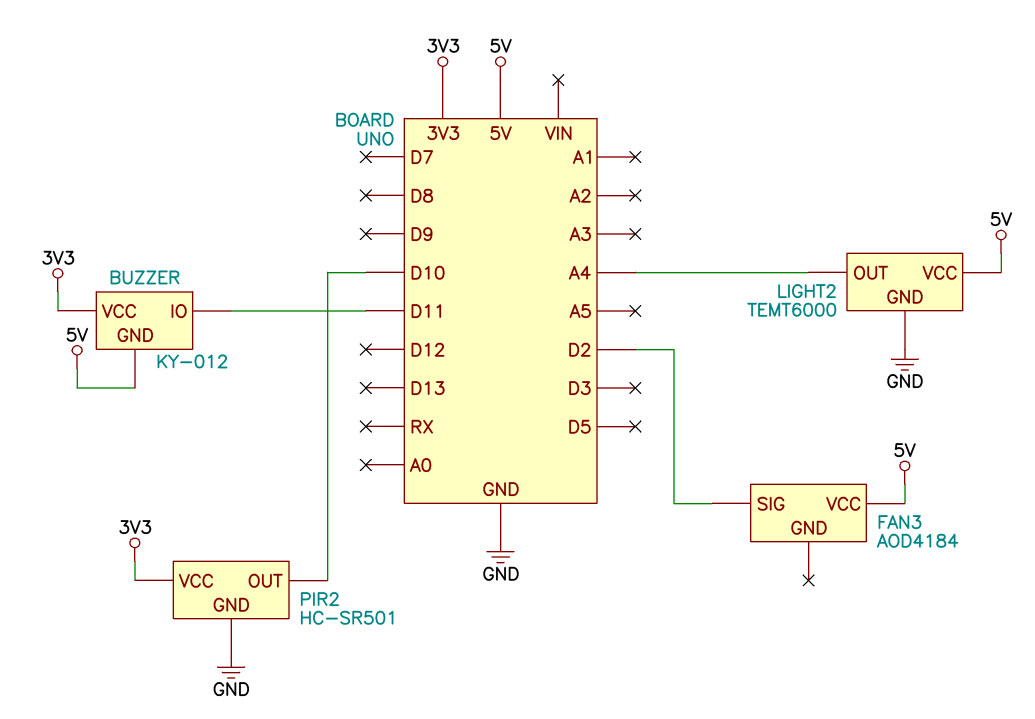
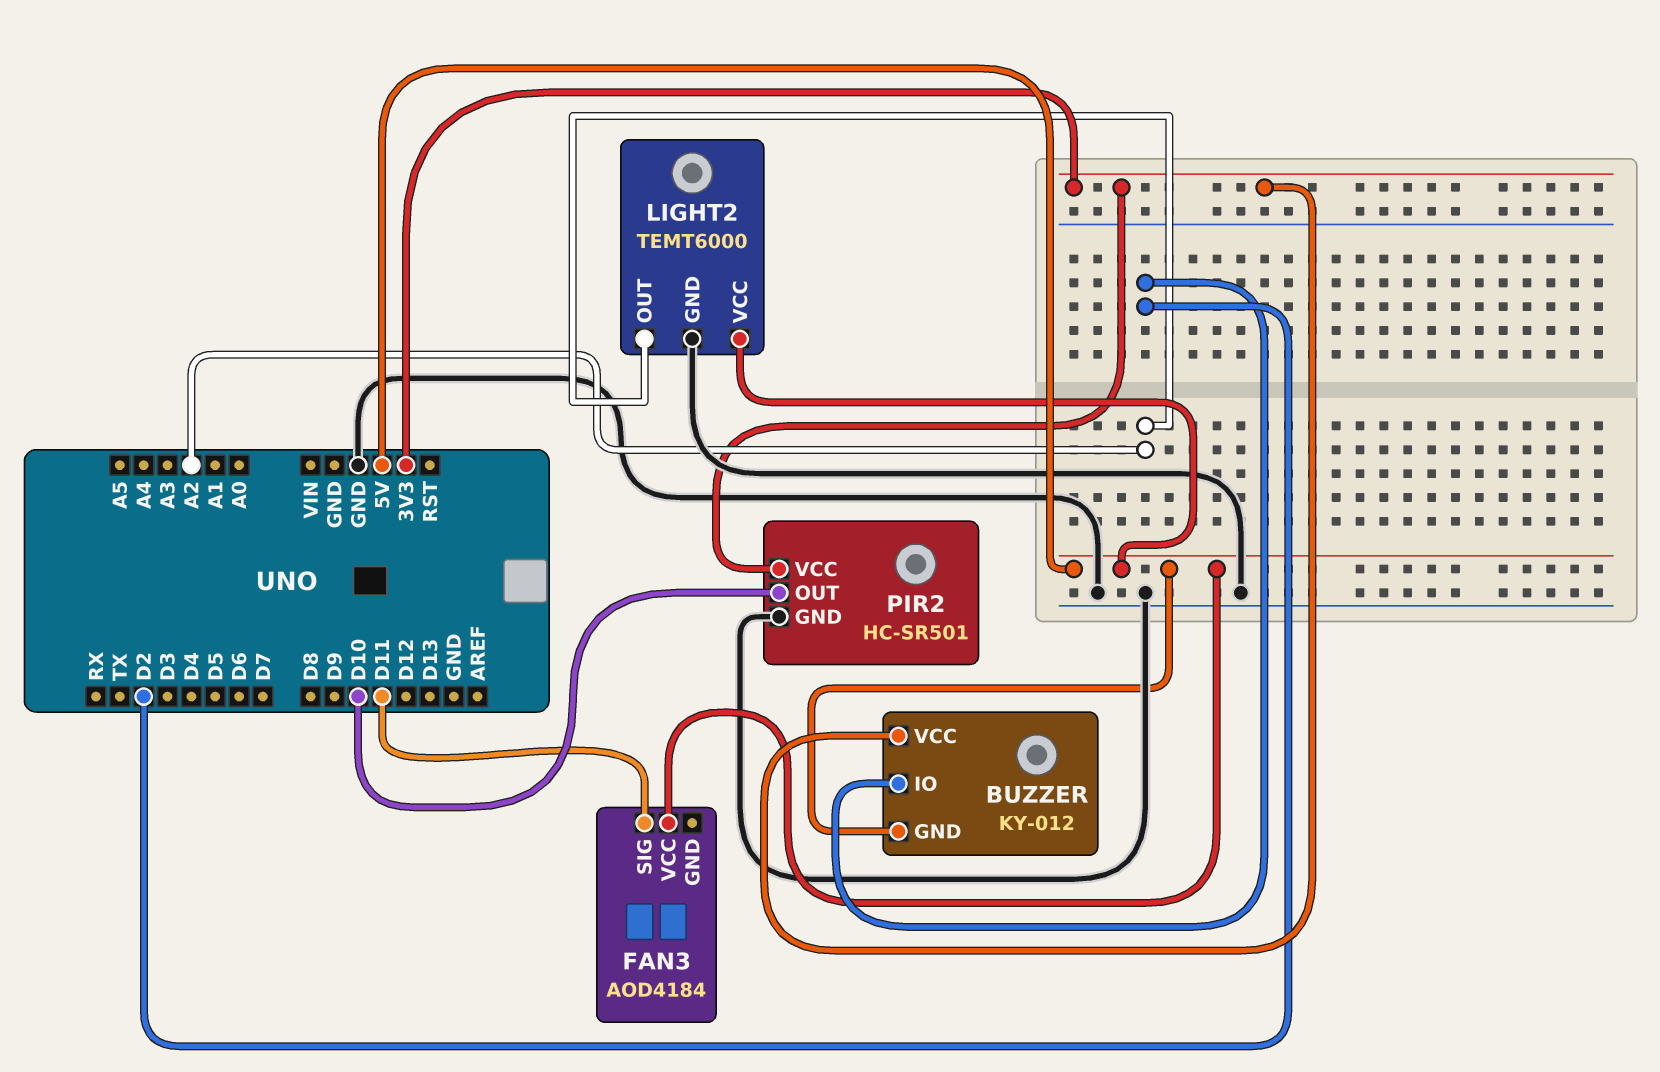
BUZZER pin IO: D11 -> D2
FAN3 pin SIG: D2 -> D11
LIGHT2 pin OUT: A4 -> A2

